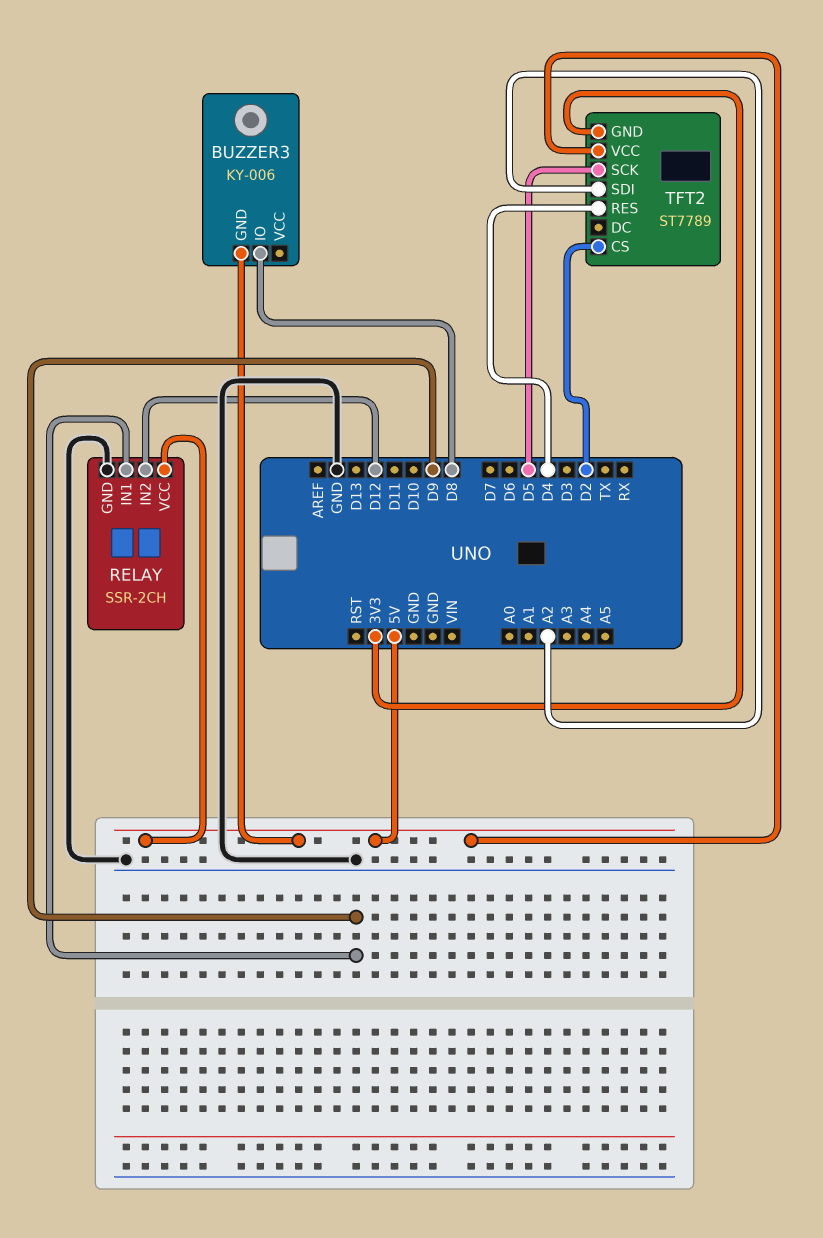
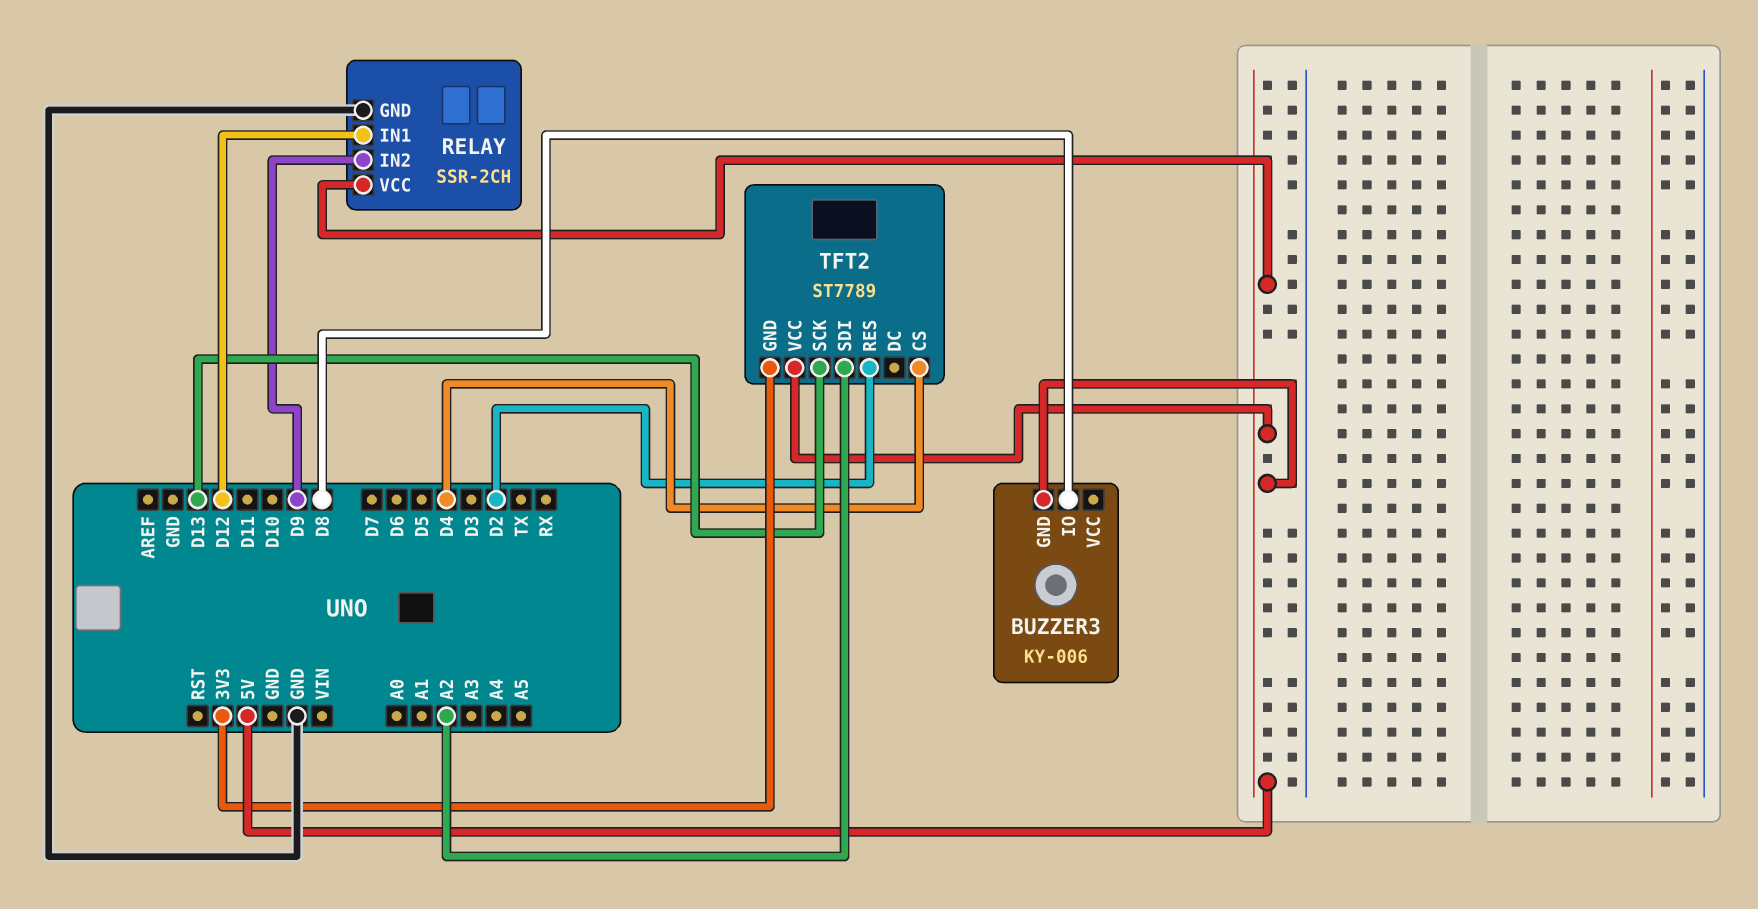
RELAY pin IN1: D9 -> D12
RELAY pin IN2: D12 -> D9
TFT2 pin CS: D2 -> D4
TFT2 pin RES: D4 -> D2
TFT2 pin SCK: D5 -> D13

